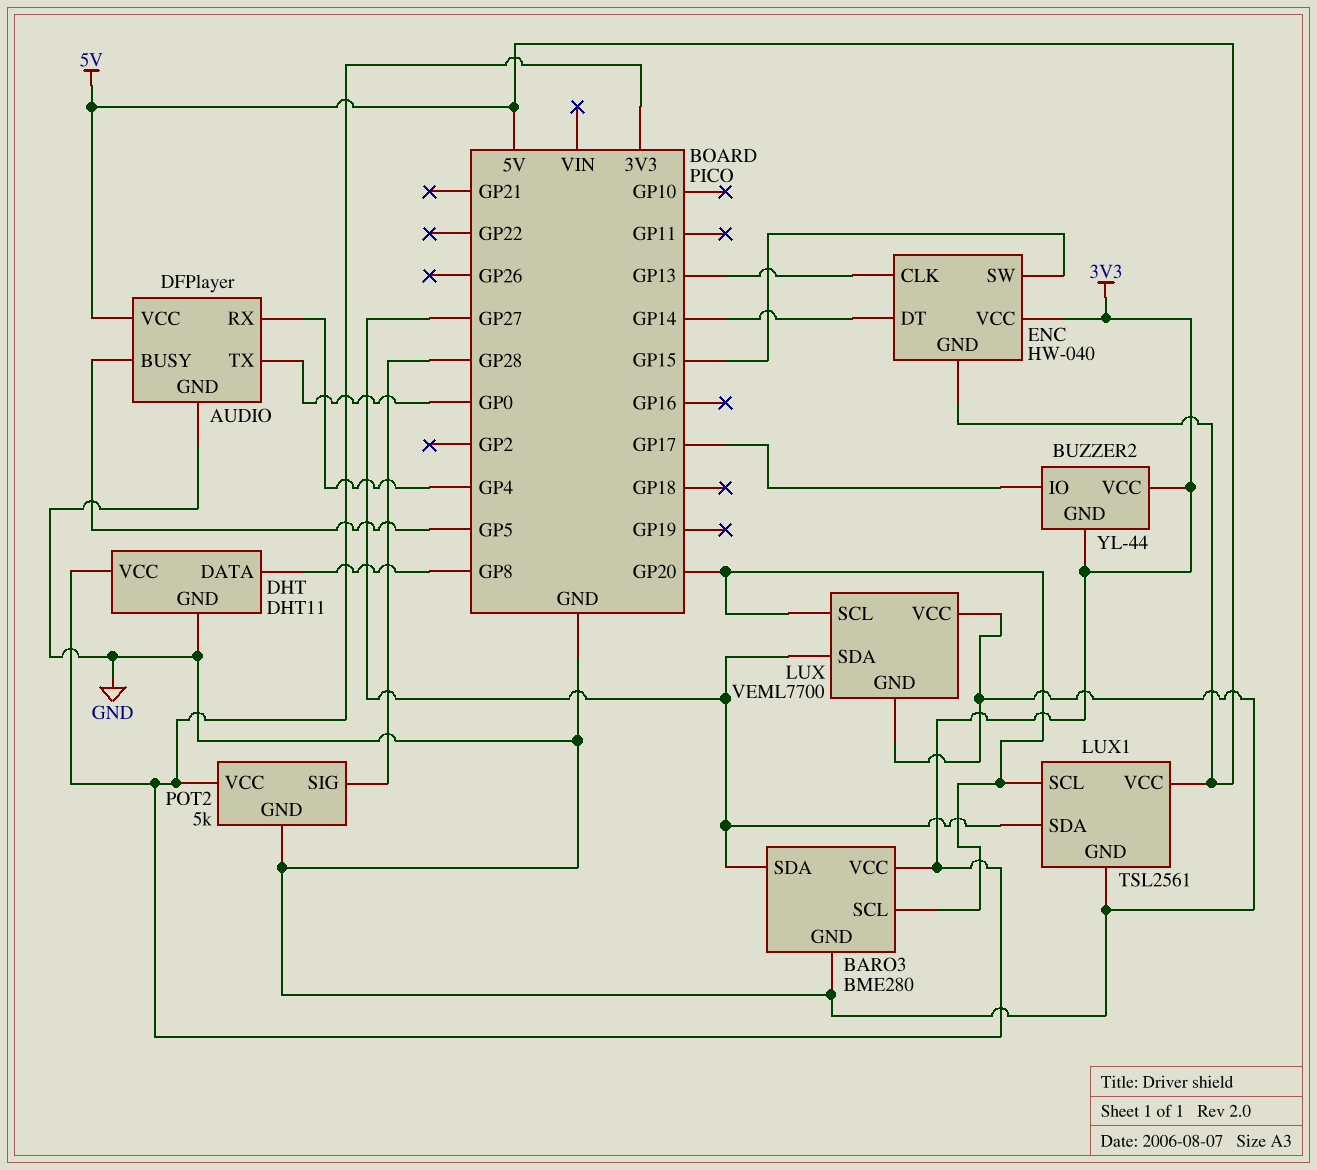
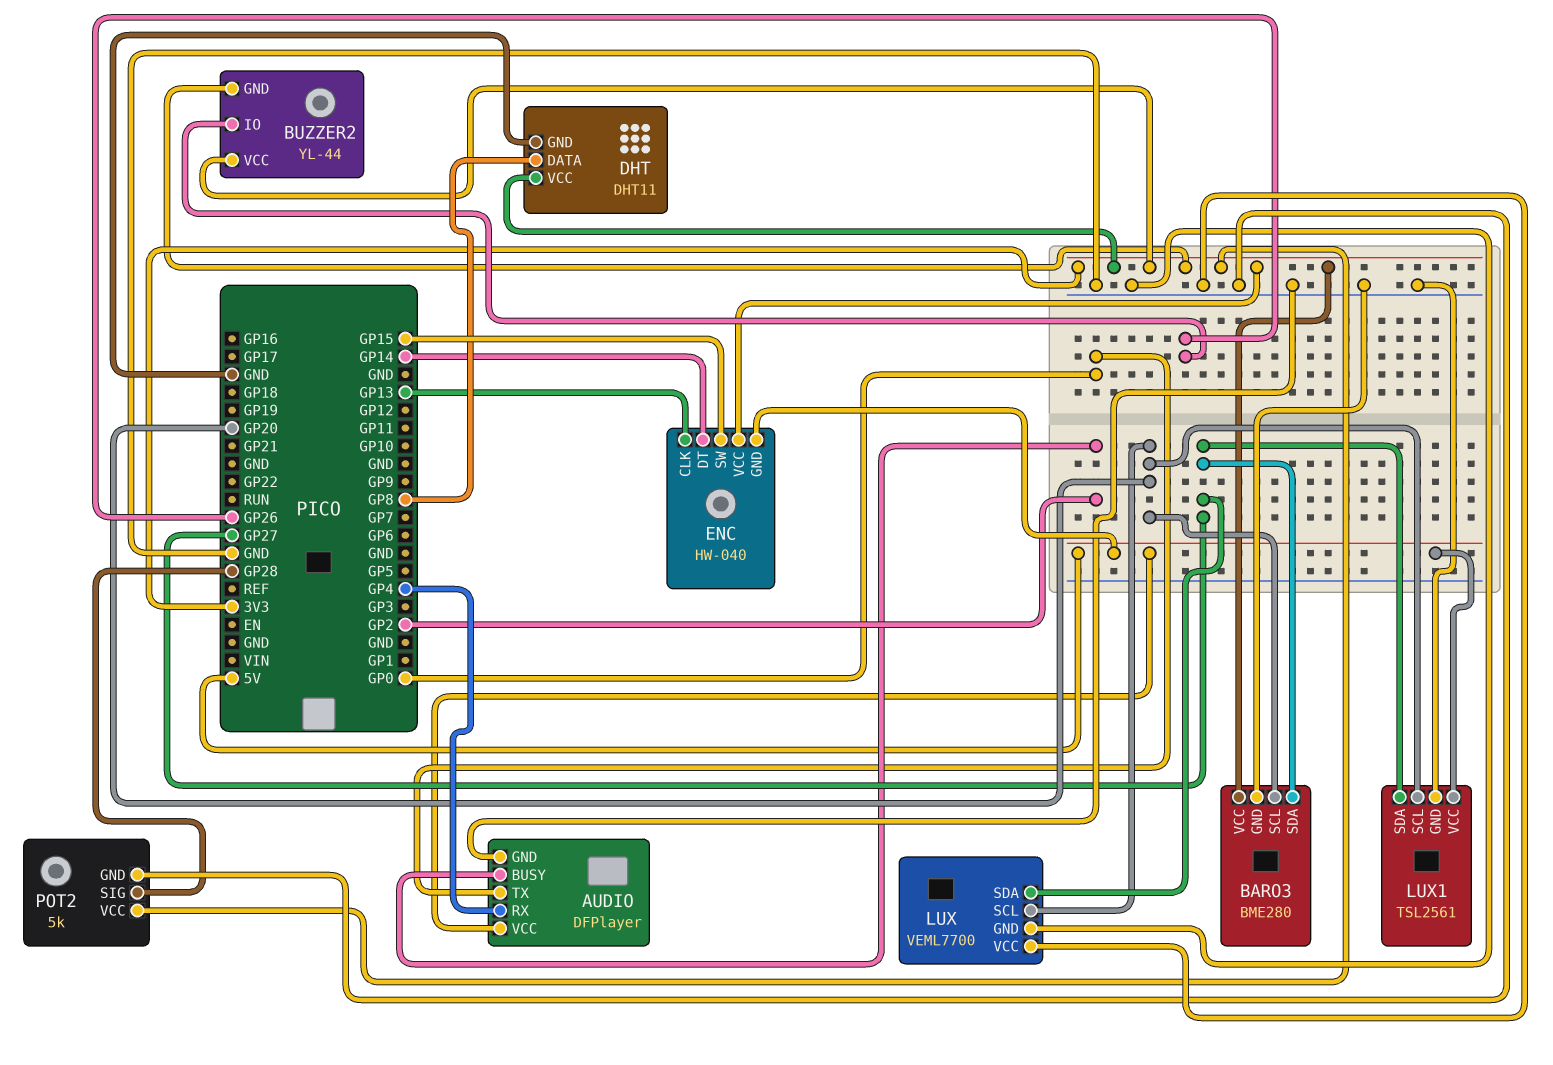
AUDIO pin BUSY: GP5 -> GP2
BUZZER2 pin IO: GP17 -> GP26

